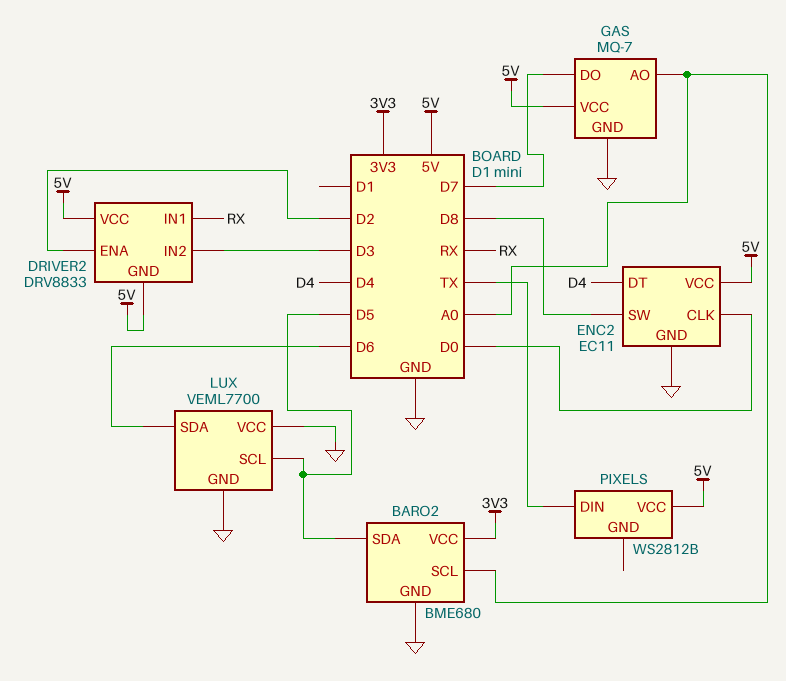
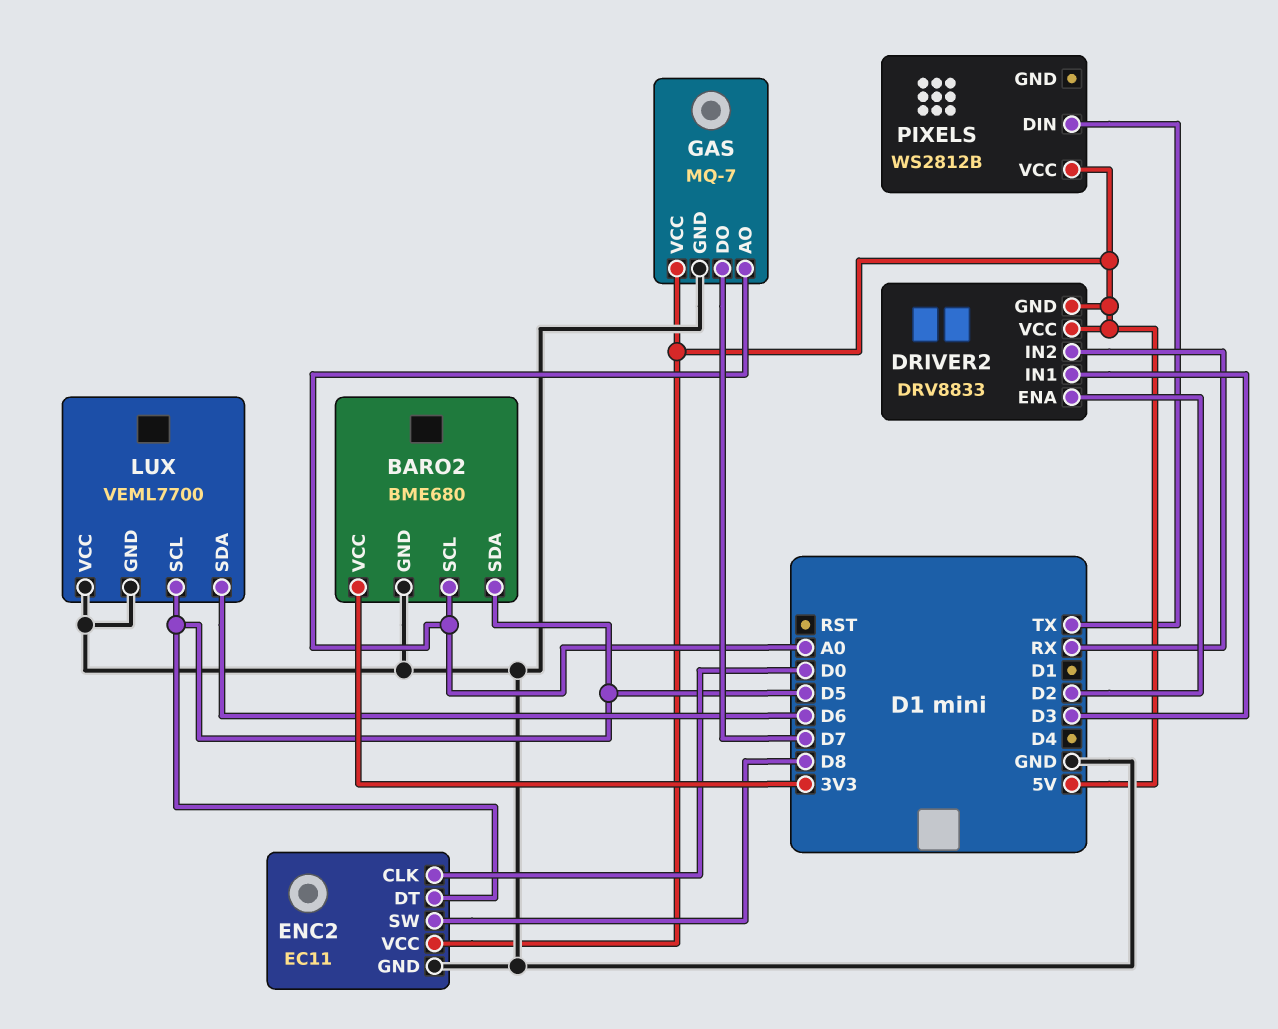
DRIVER2 pin IN1: RX -> D3
DRIVER2 pin IN2: D3 -> RX
ENC2 pin DT: D4 -> D5

